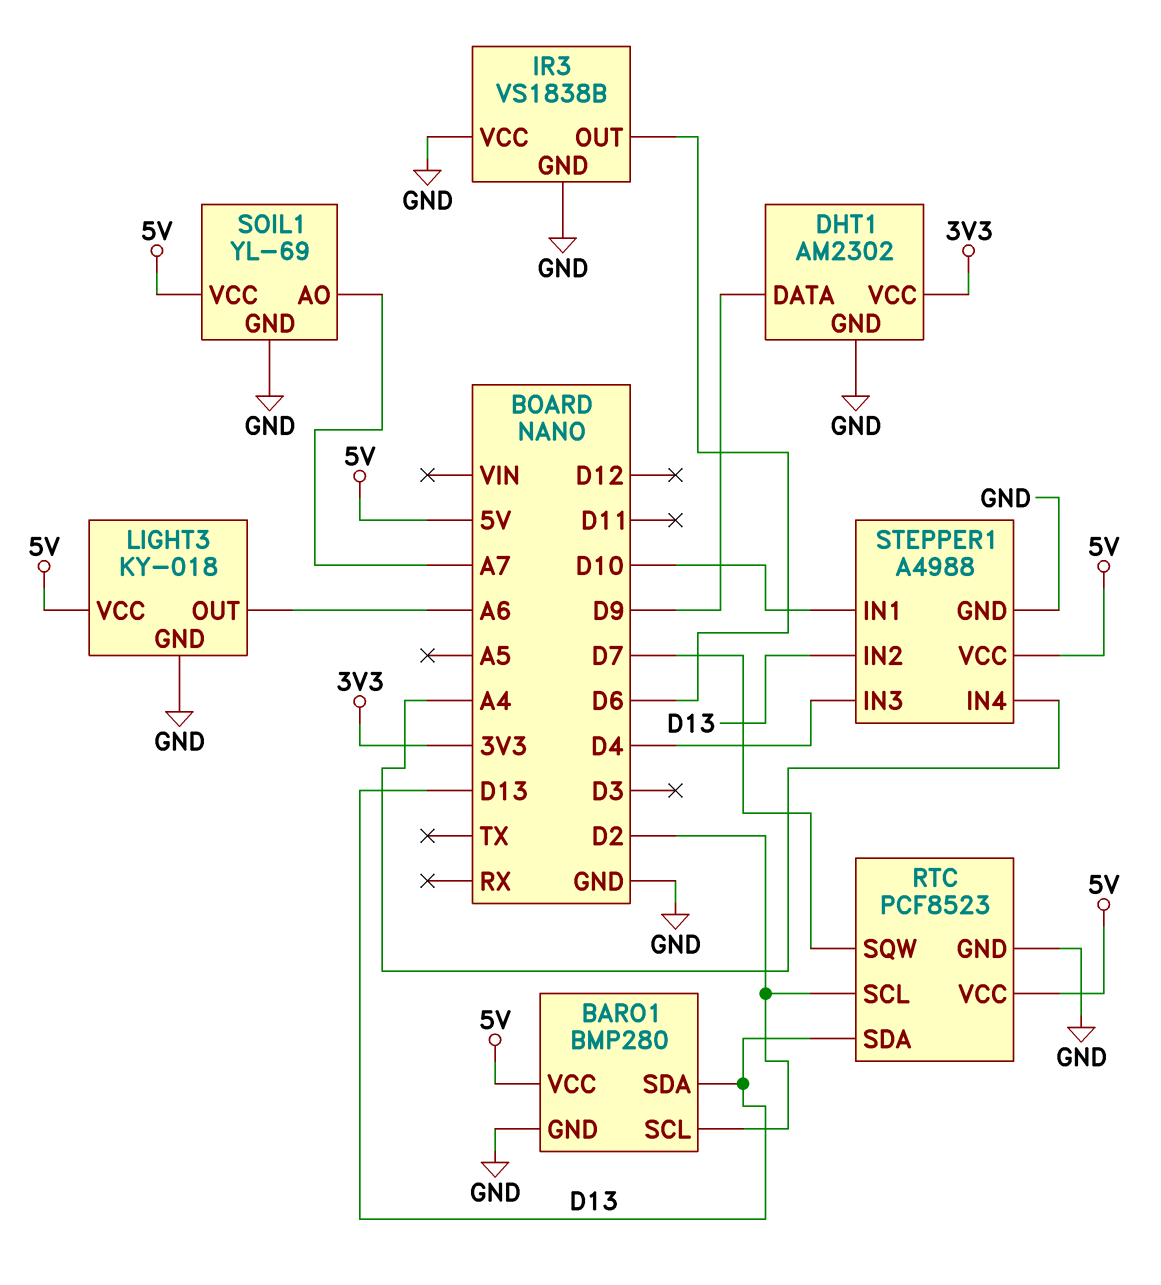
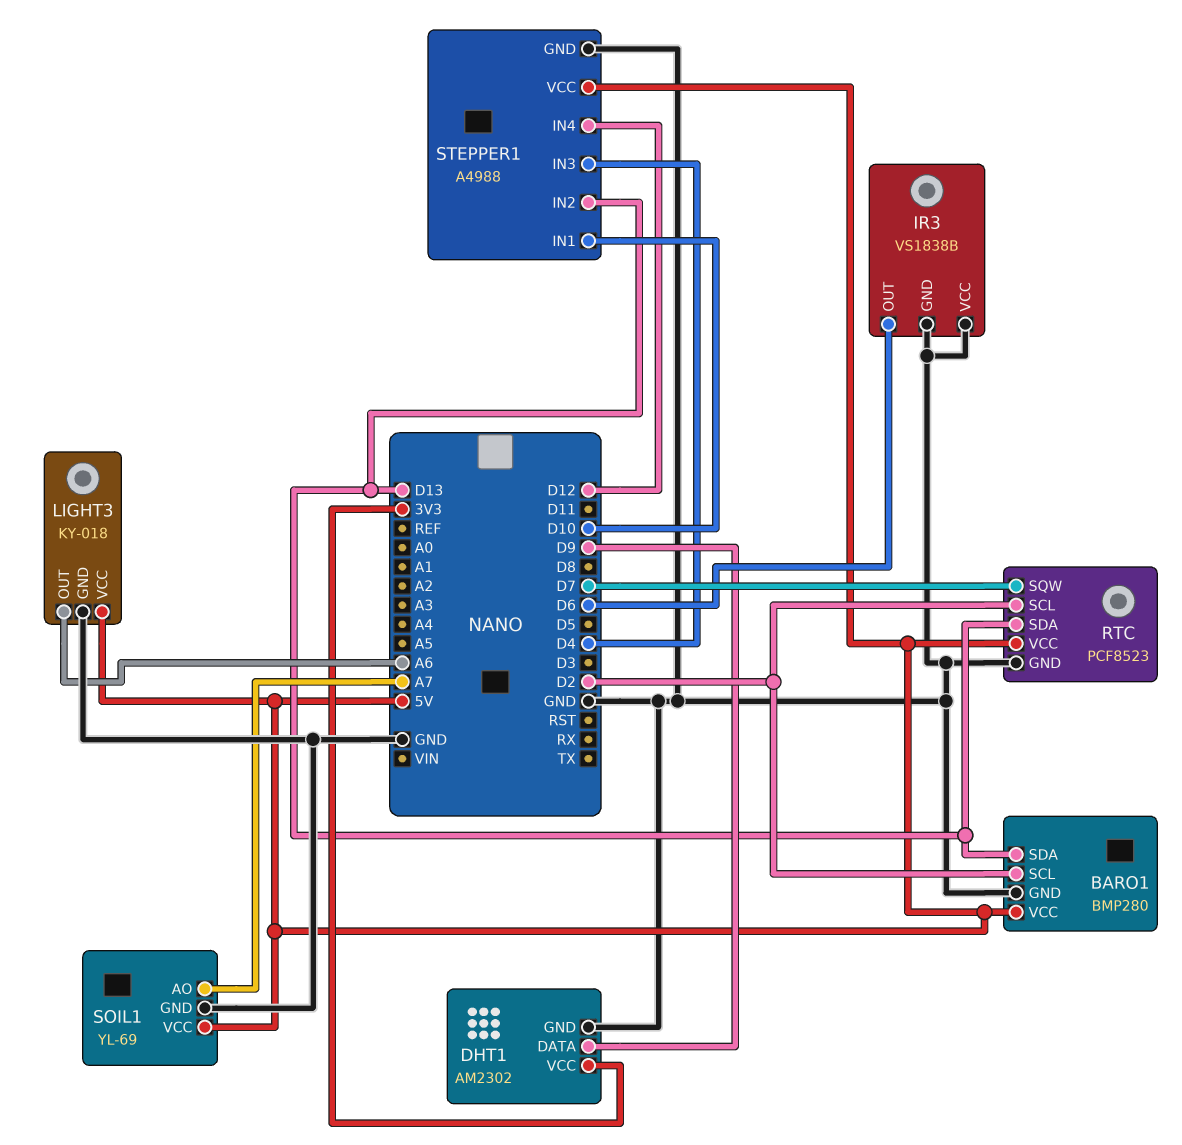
STEPPER1 pin IN4: A4 -> D12

